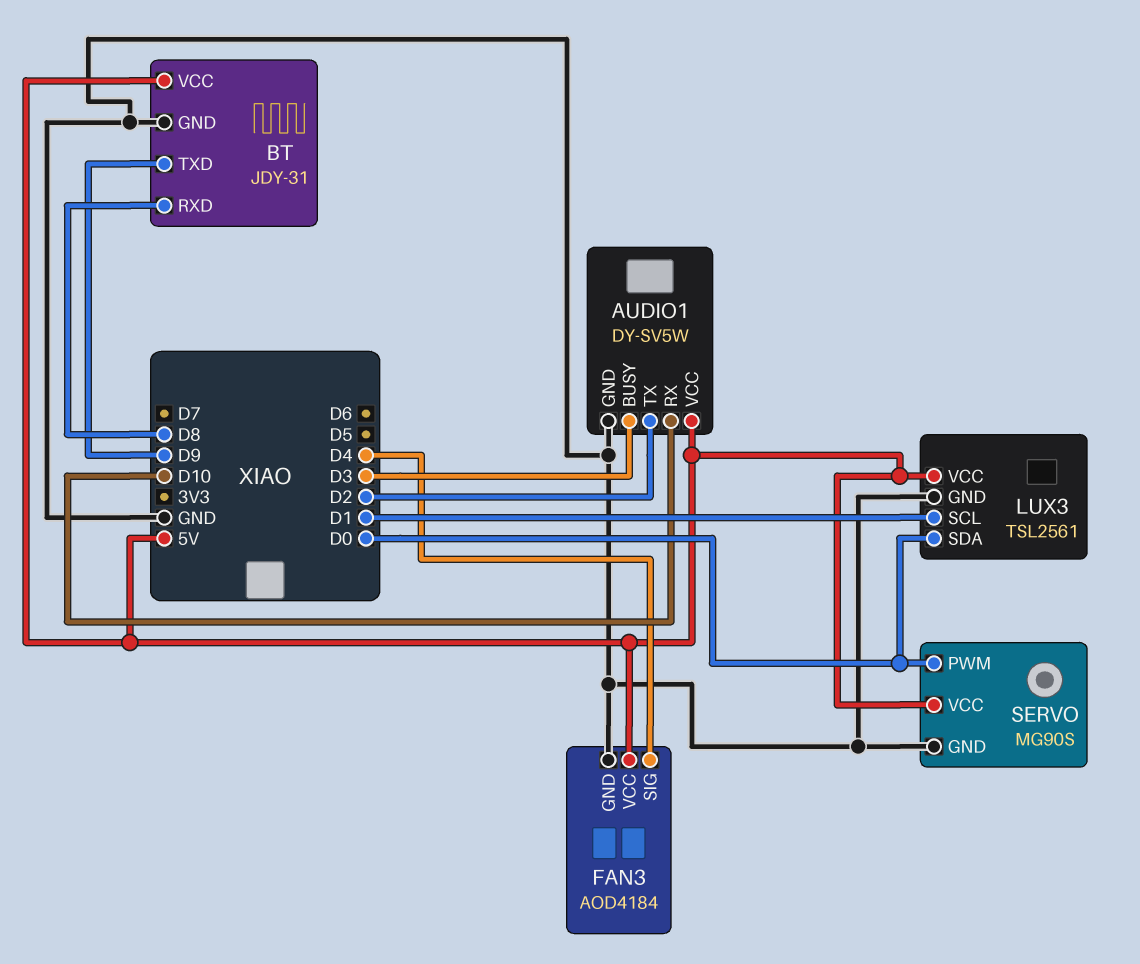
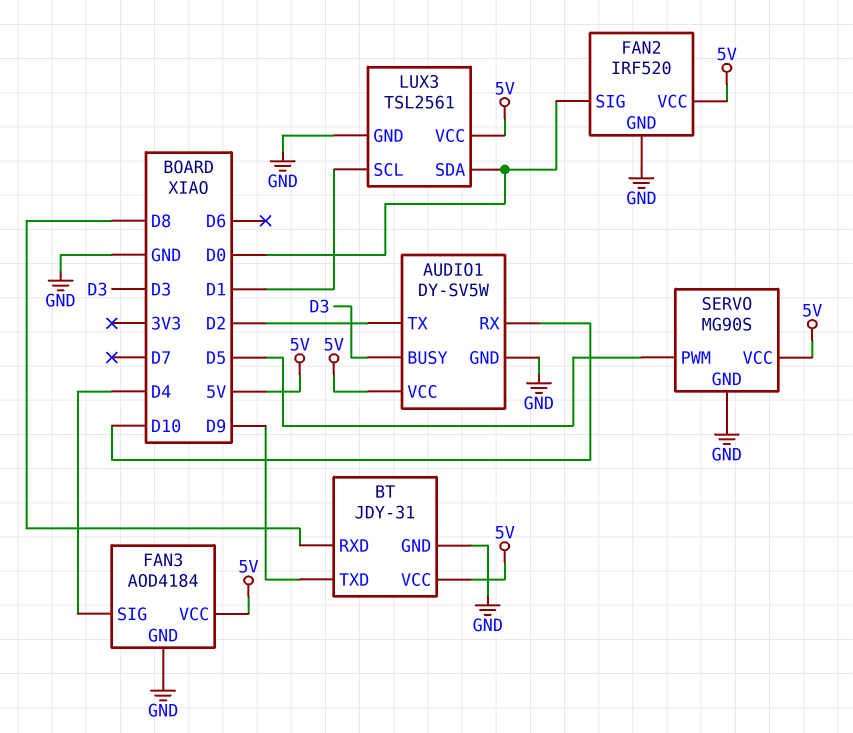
FAN2: none -> IRF520
FAN2 pin GND: none -> GND
FAN2 pin SIG: none -> D0
FAN2 pin VCC: none -> 5V
SERVO pin PWM: D0 -> D5

